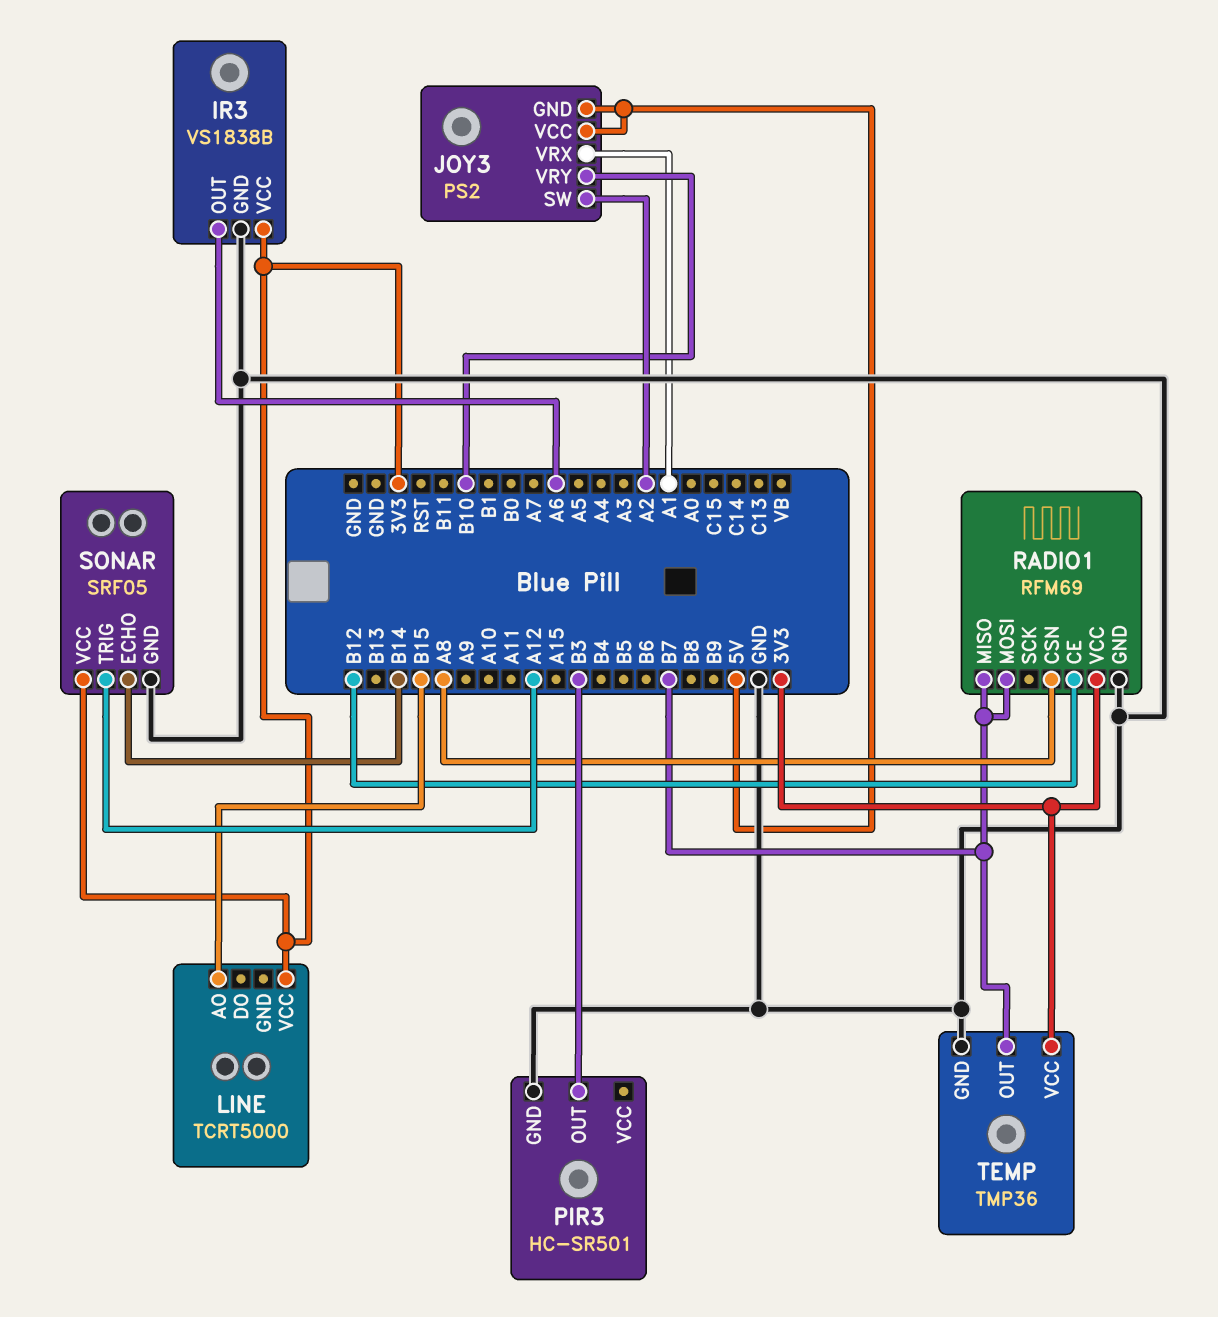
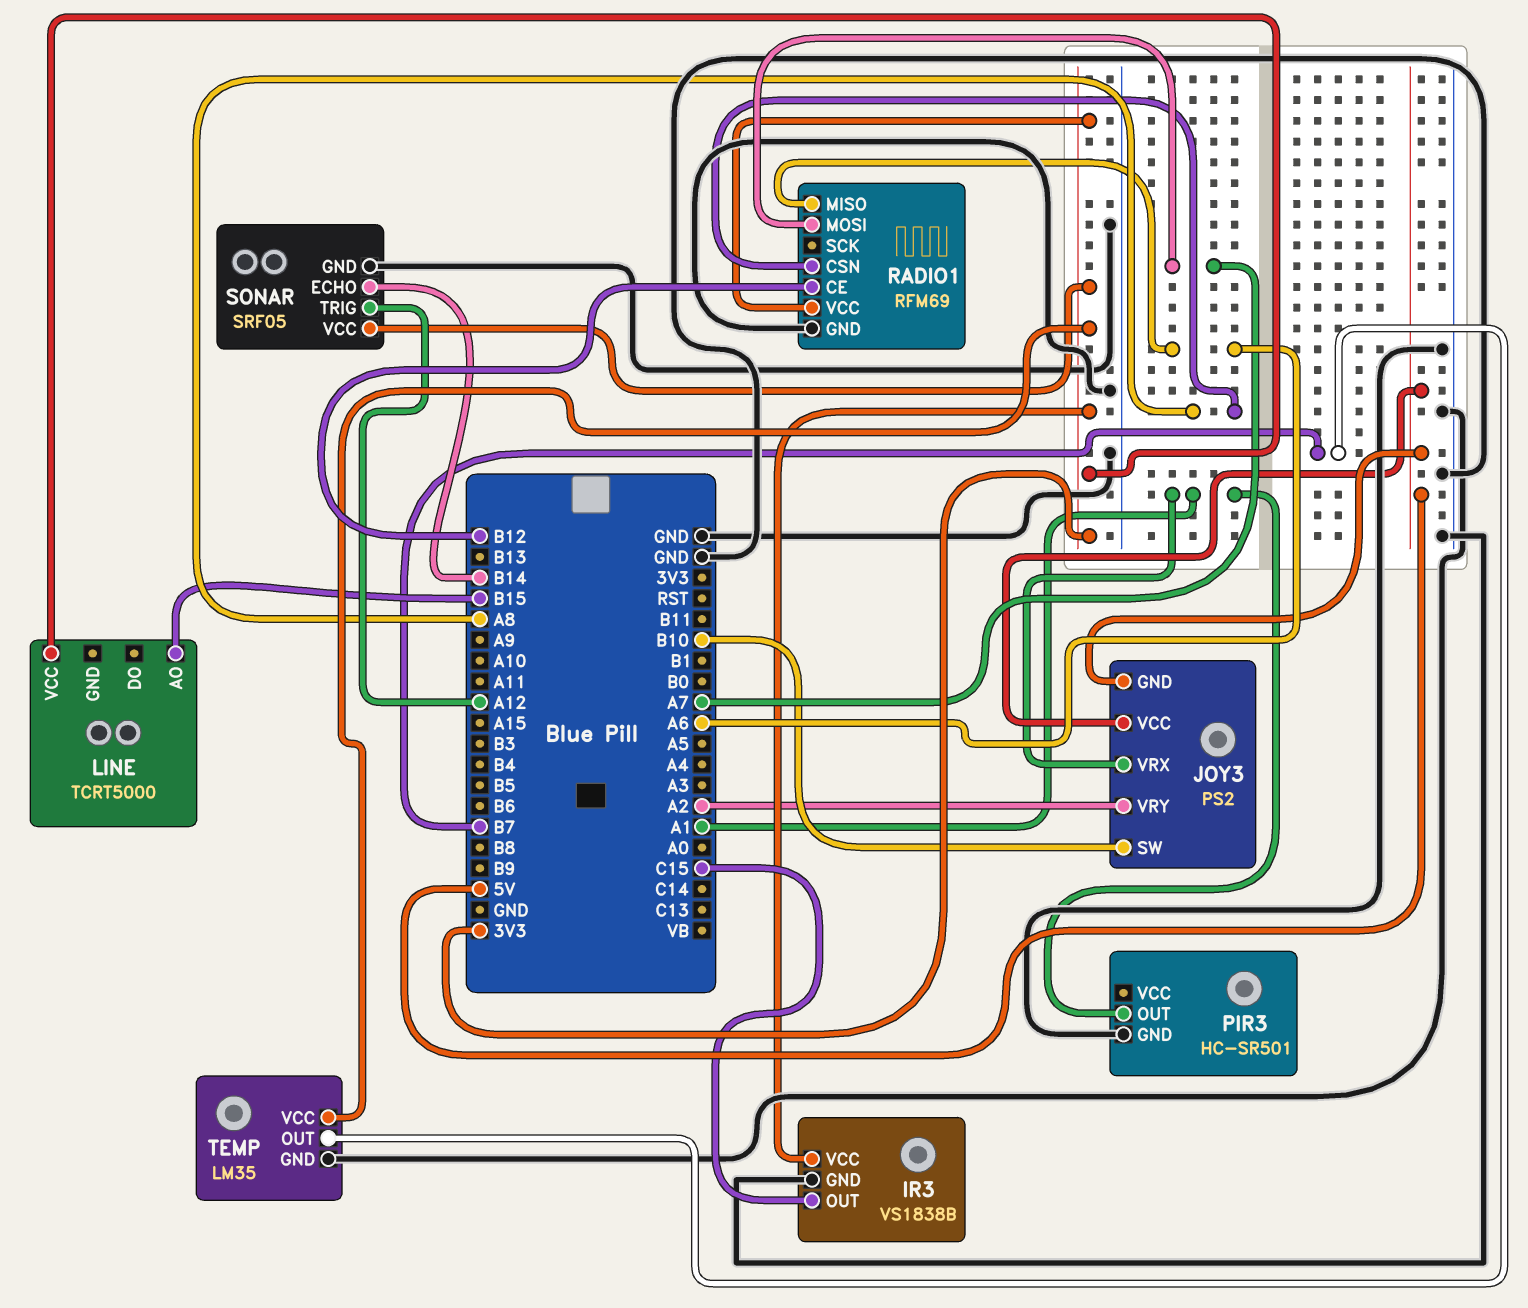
IR3 pin OUT: A6 -> C15
JOY3 pin SW: A2 -> B10
JOY3 pin VRY: B10 -> A2
PIR3 pin OUT: B3 -> A1
RADIO1 pin MISO: B7 -> A6
RADIO1 pin MOSI: B7 -> A7
TEMP: TMP36 -> LM35

